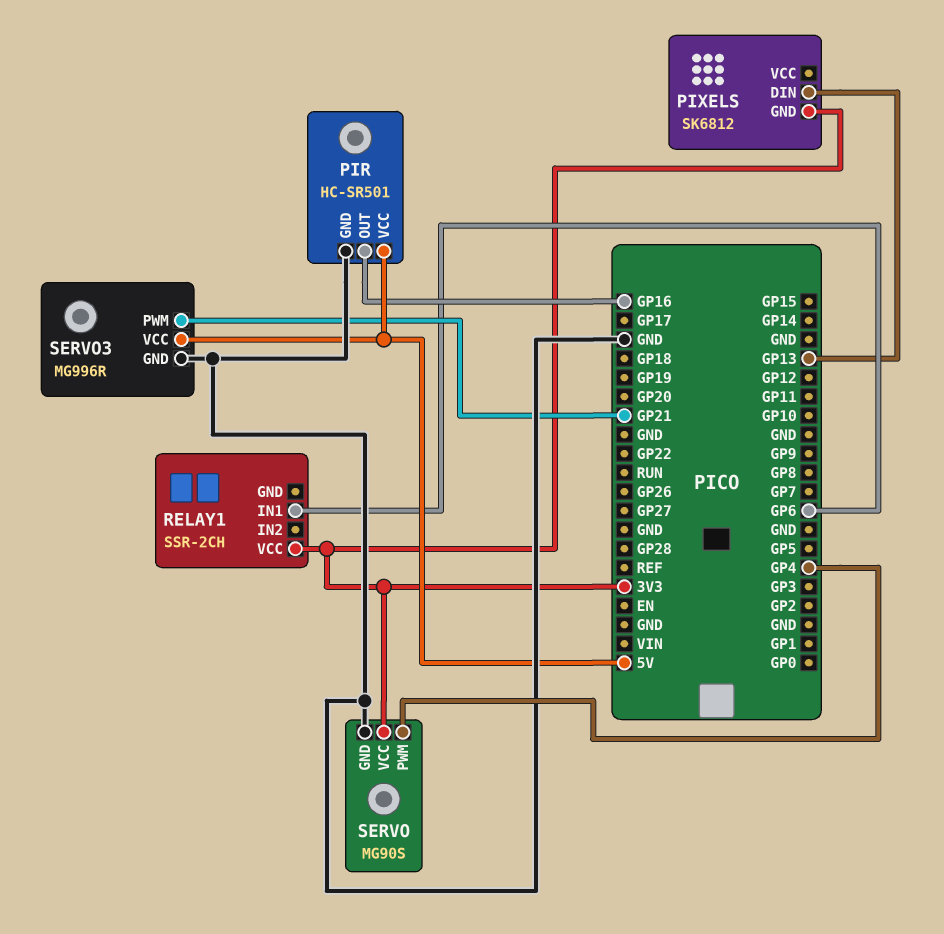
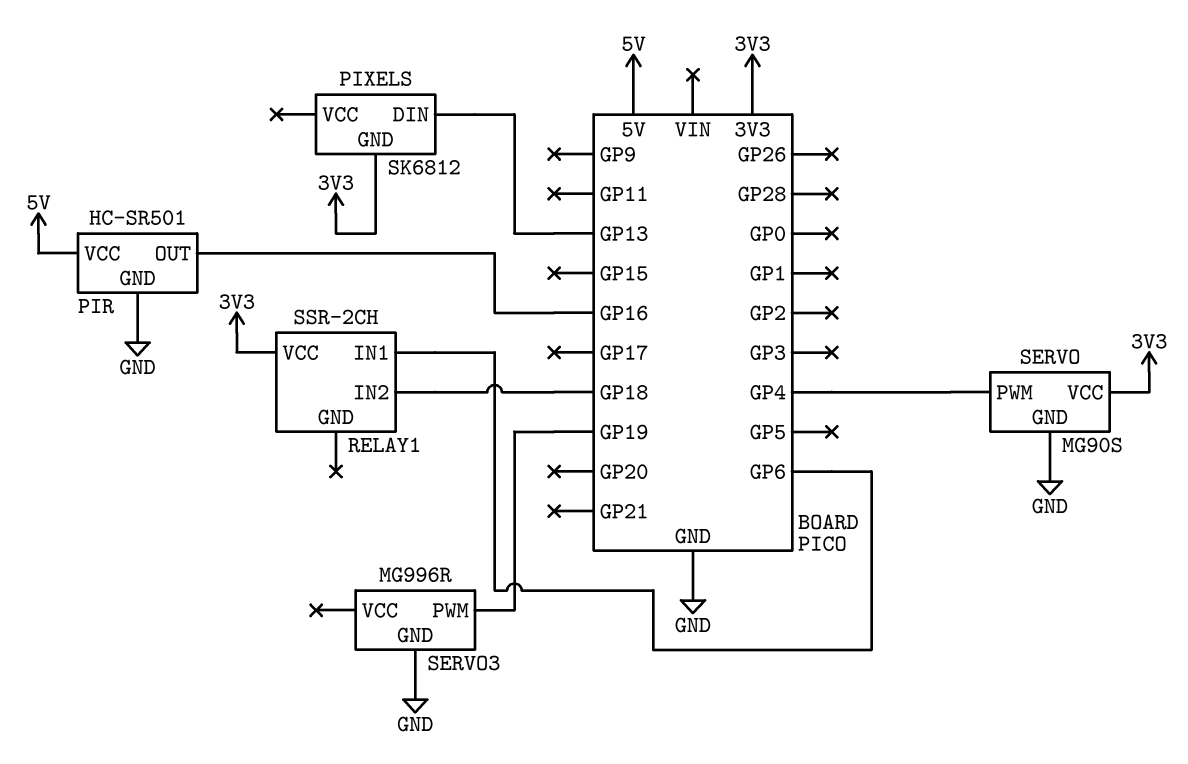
RELAY1 pin IN2: none -> GP18
SERVO3 pin PWM: GP21 -> GP19
SERVO3 pin VCC: 5V -> none

